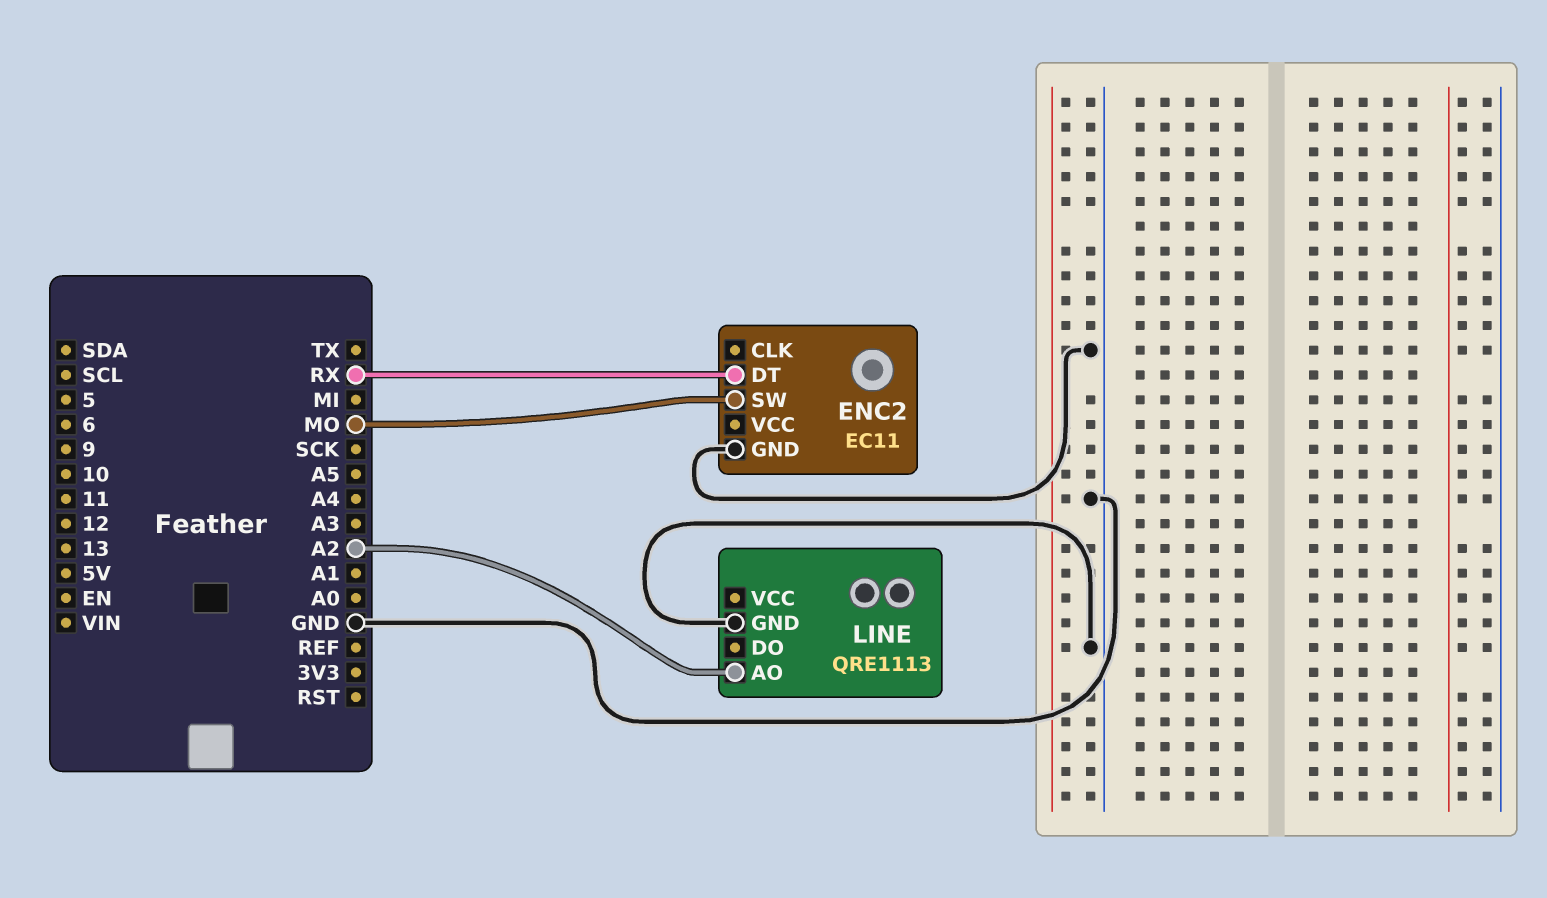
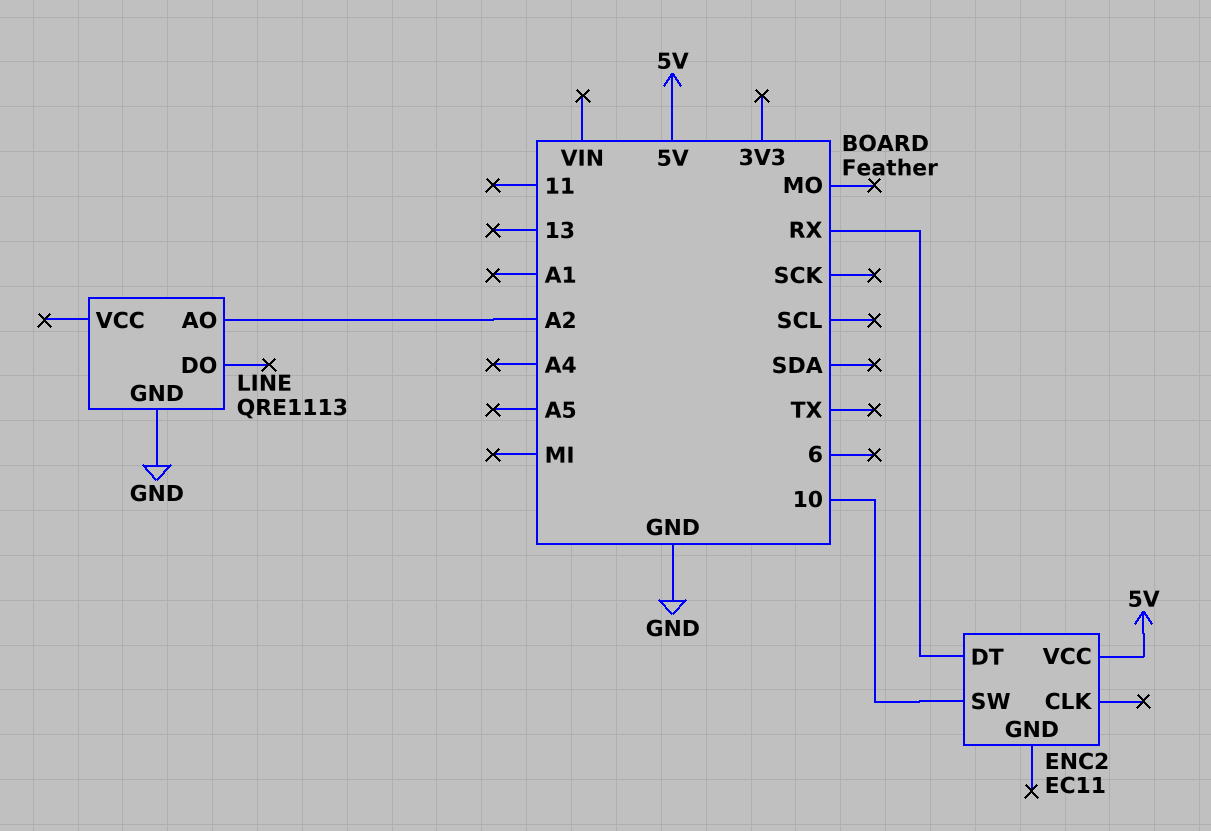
ENC2 pin GND: GND -> none
ENC2 pin SW: MO -> 10
ENC2 pin VCC: none -> 5V

